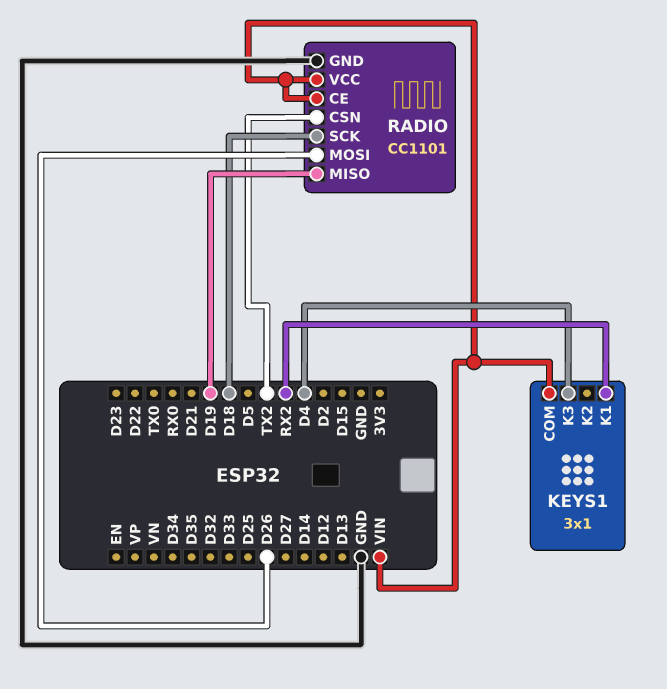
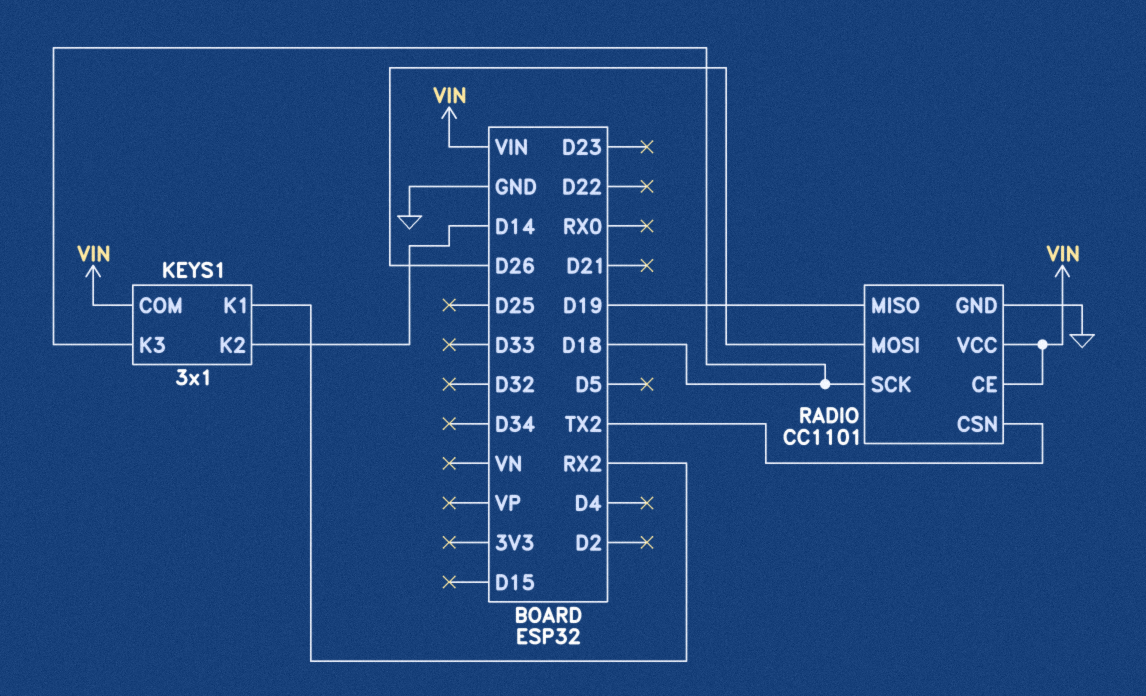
KEYS1 pin K2: none -> D14
KEYS1 pin K3: D4 -> D18

